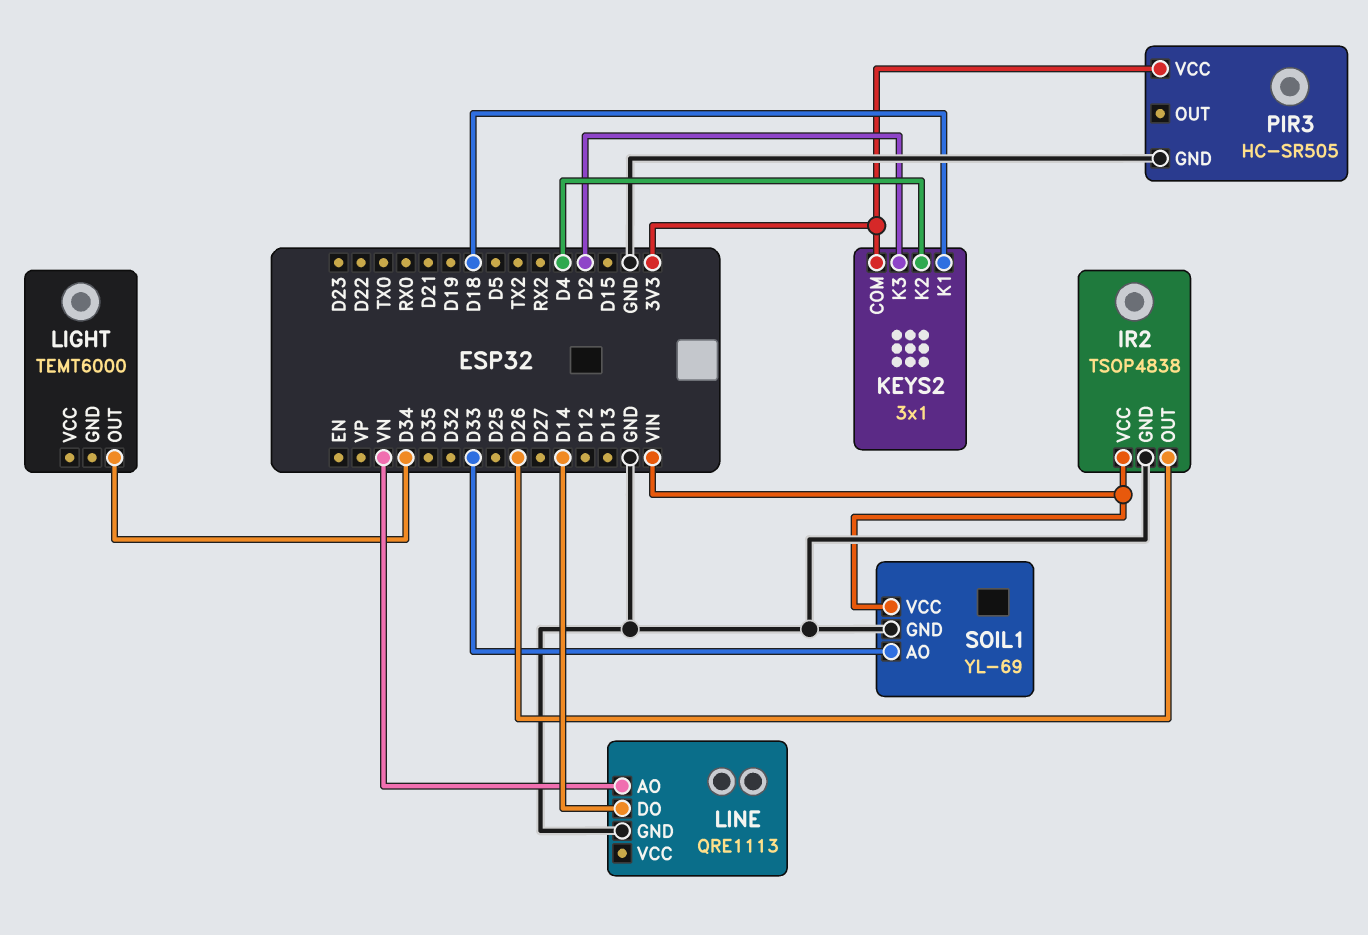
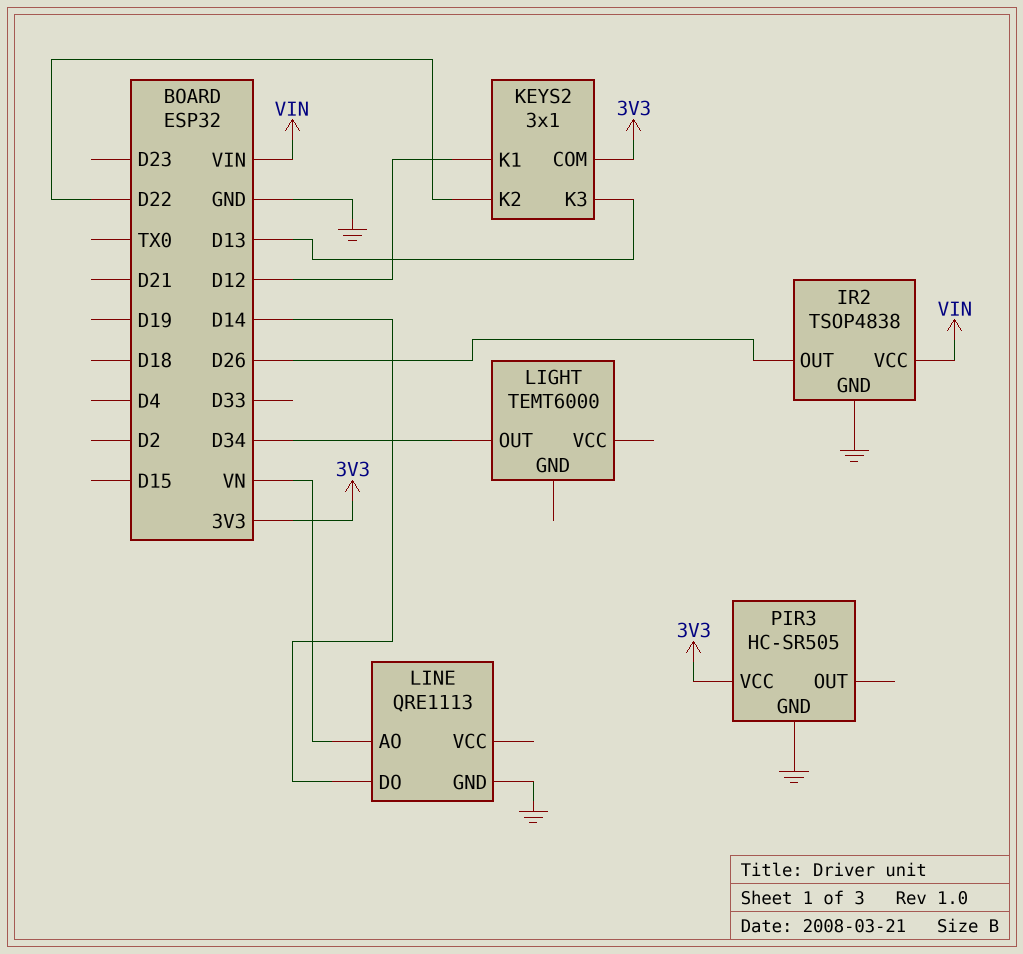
KEYS2 pin K1: D18 -> D12
KEYS2 pin K2: D4 -> D22
KEYS2 pin K3: D2 -> D13
SOIL1: YL-69 -> none
SOIL1 pin AO: D33 -> none
SOIL1 pin GND: GND -> none
SOIL1 pin VCC: VIN -> none

